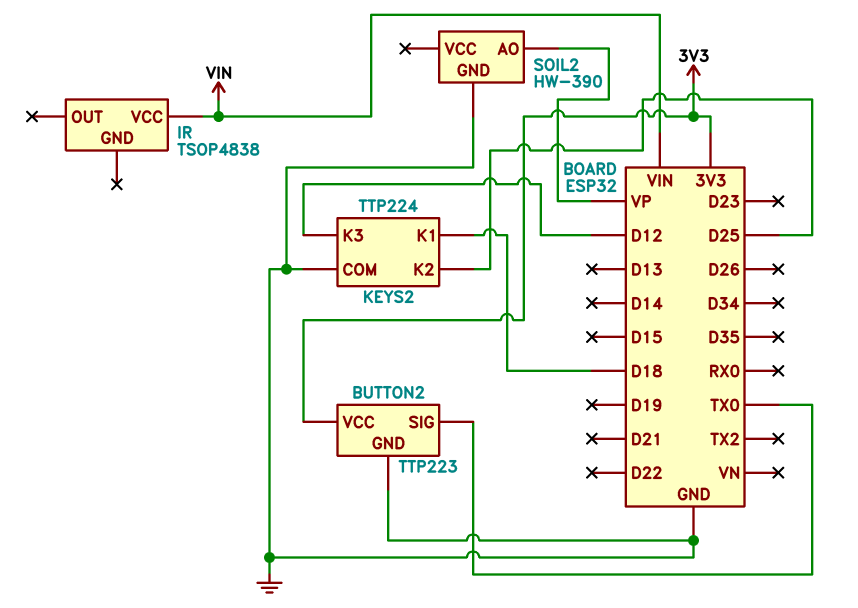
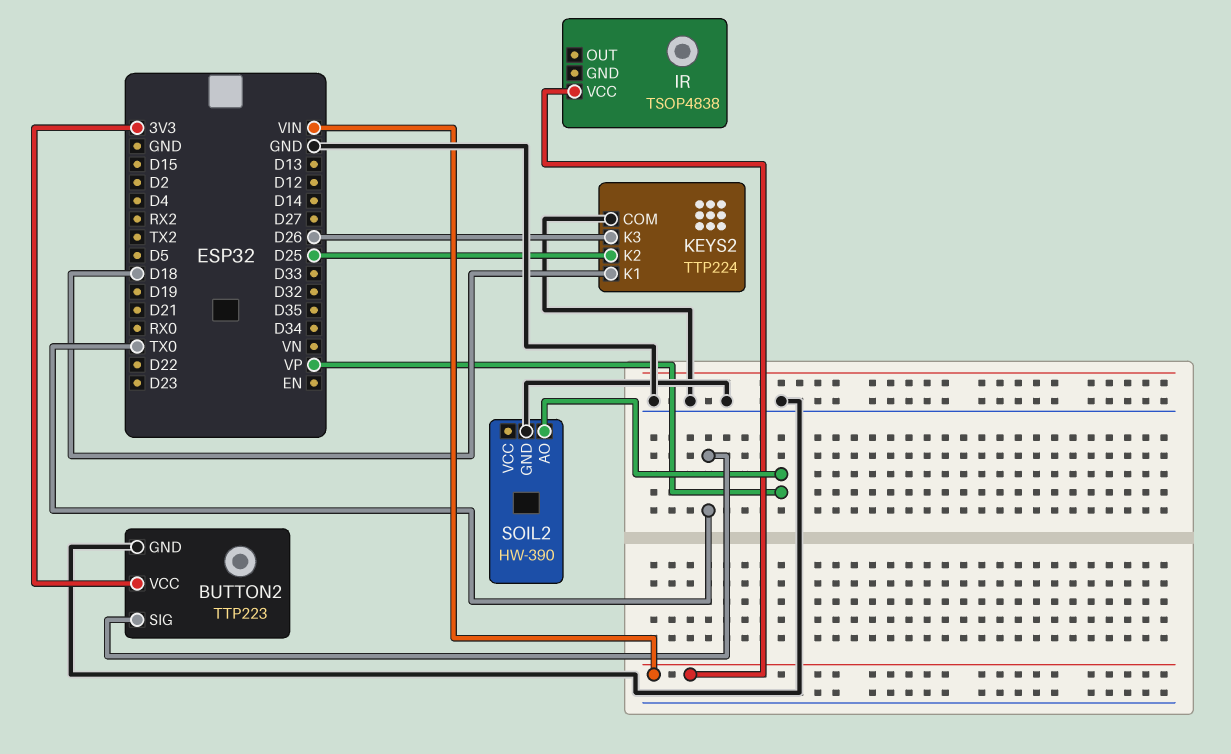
KEYS2 pin K3: D12 -> D26

